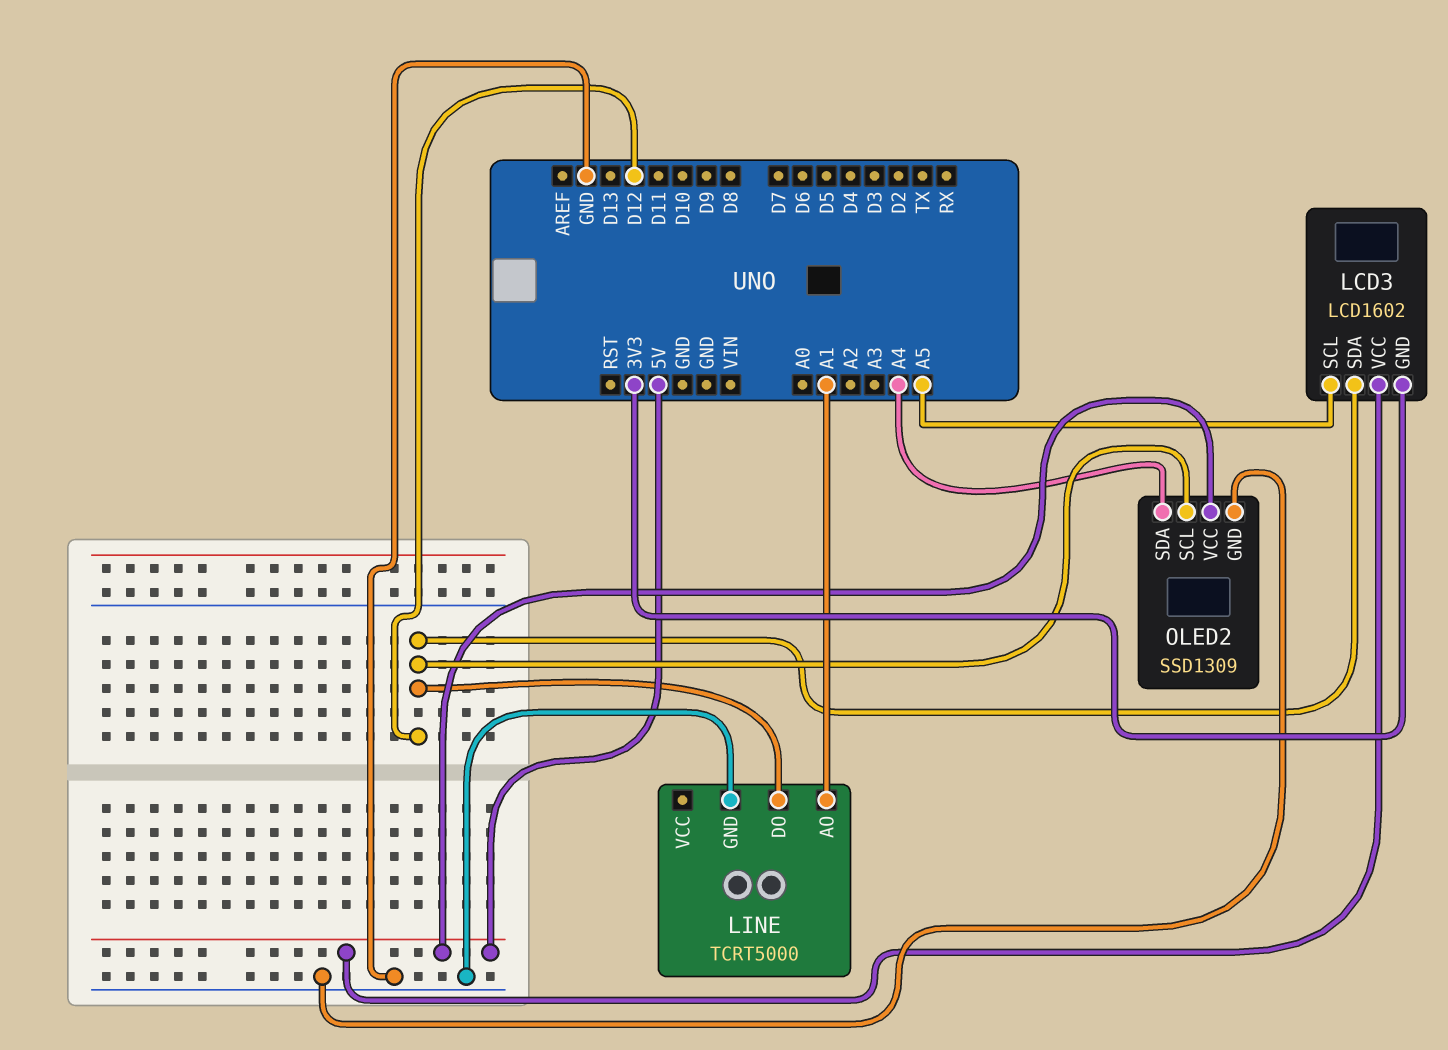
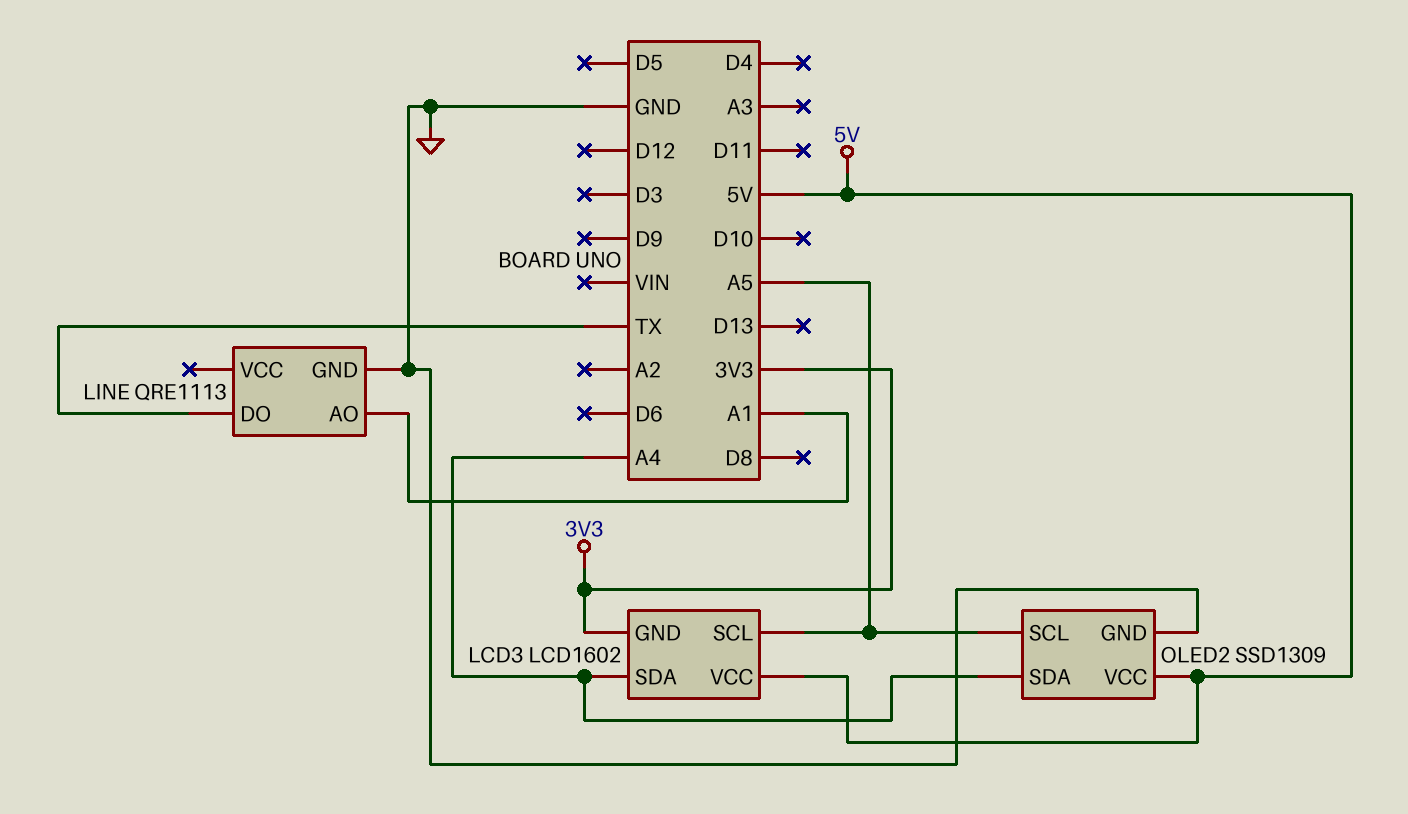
LCD3 pin SDA: D12 -> A4
LINE: TCRT5000 -> QRE1113
LINE pin DO: D12 -> TX
OLED2 pin SCL: D12 -> A5

